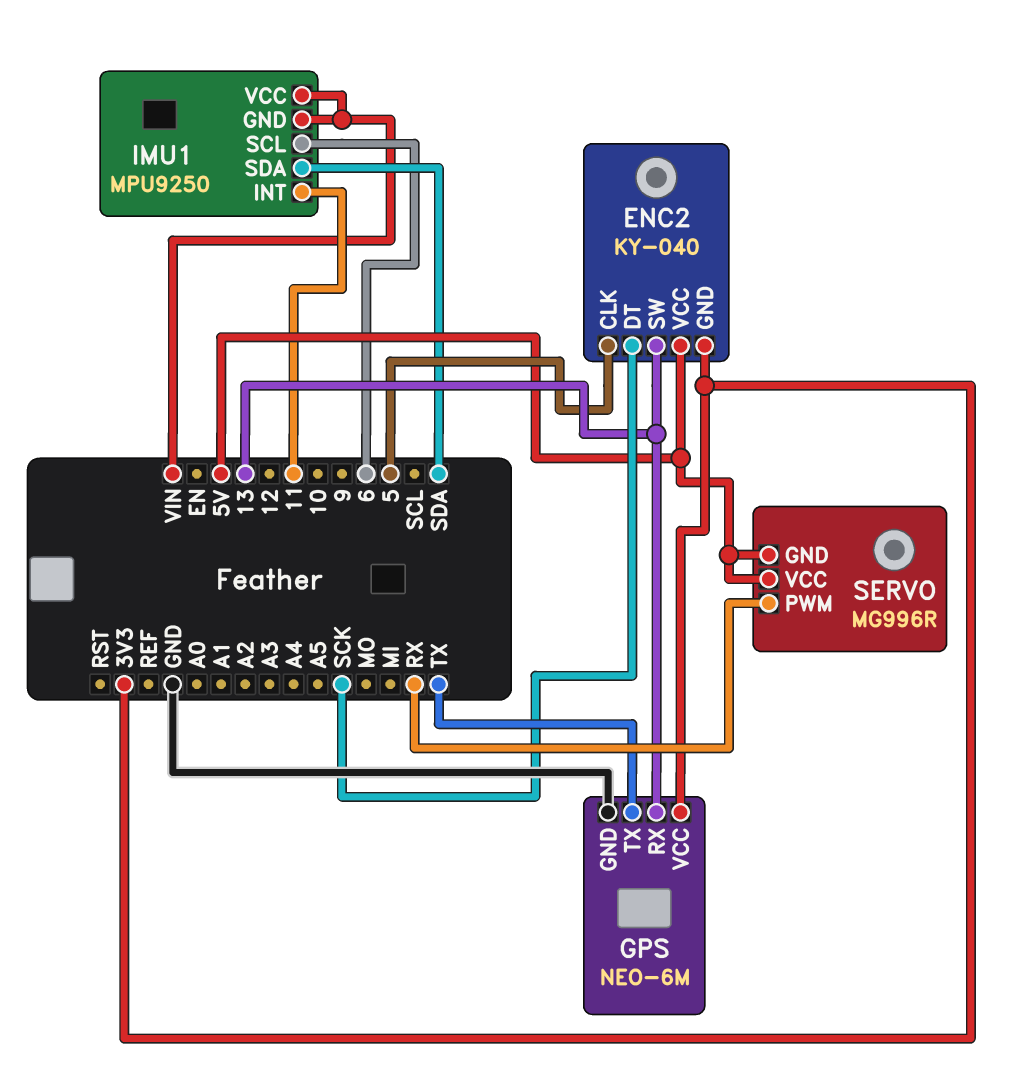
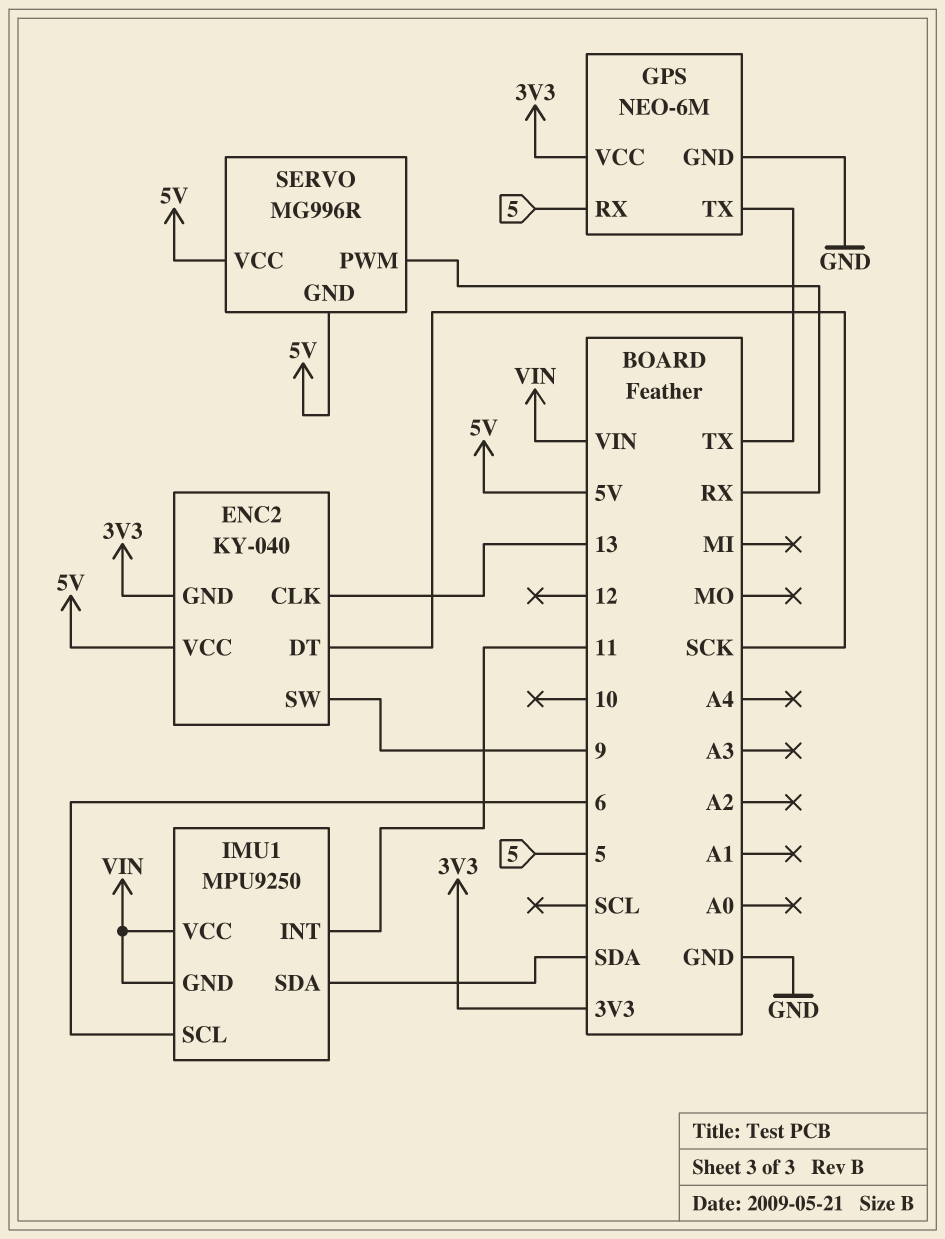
ENC2 pin CLK: 5 -> 13
ENC2 pin SW: 13 -> 9
GPS pin RX: 13 -> 5

